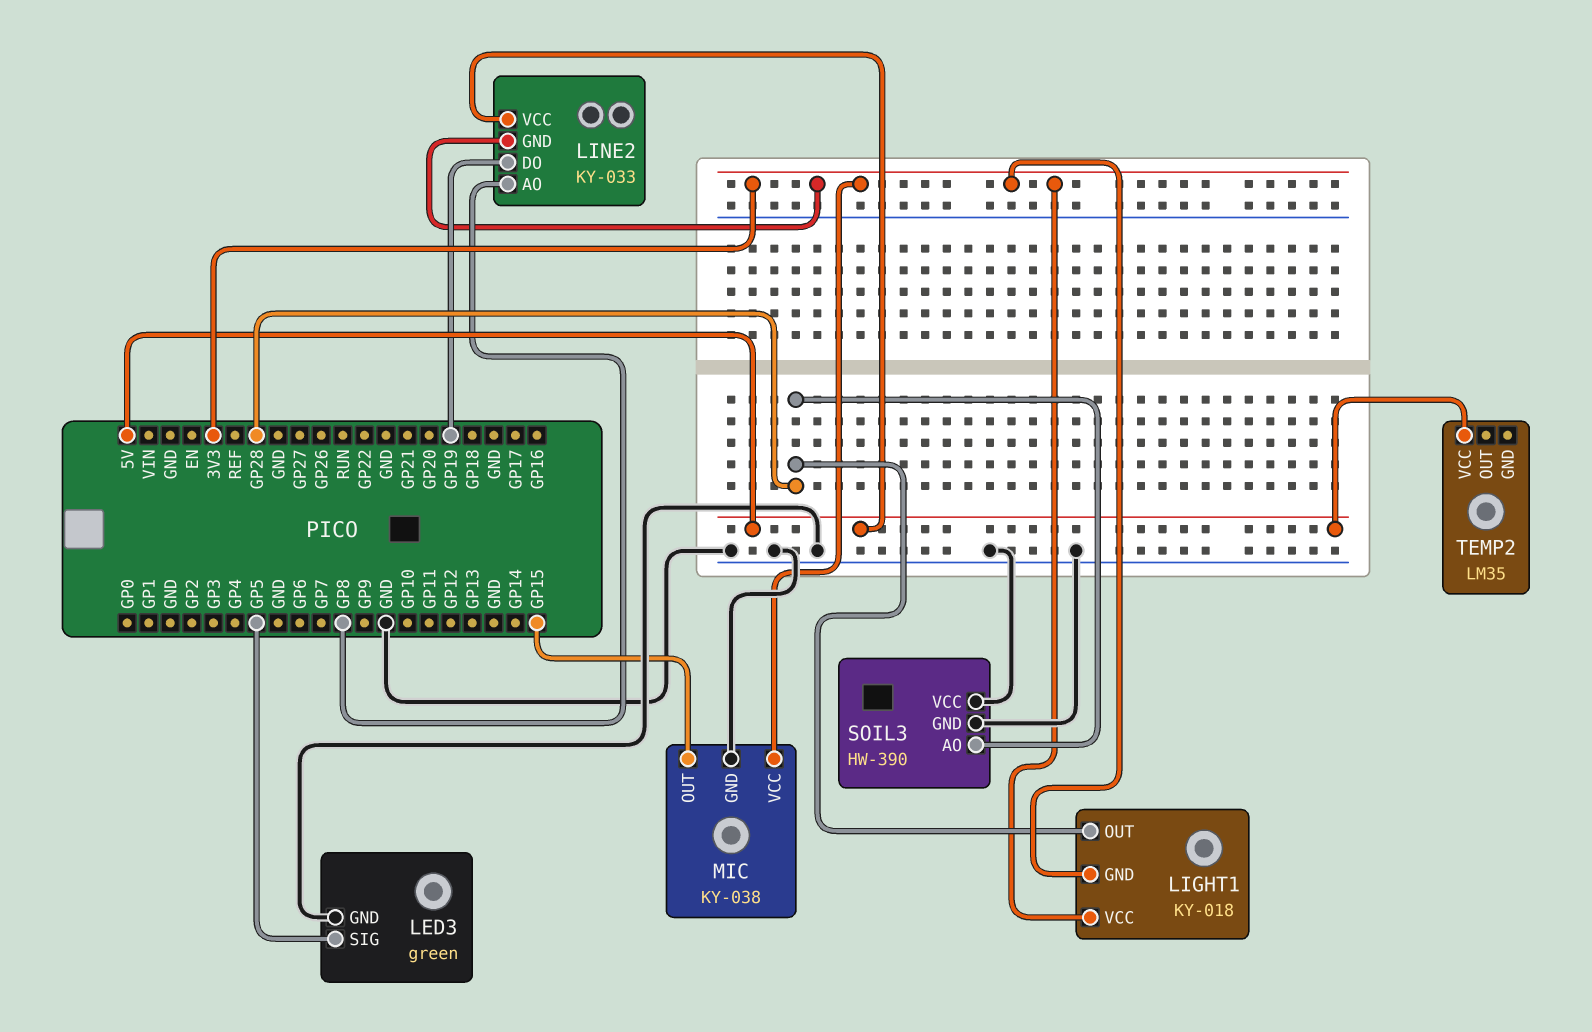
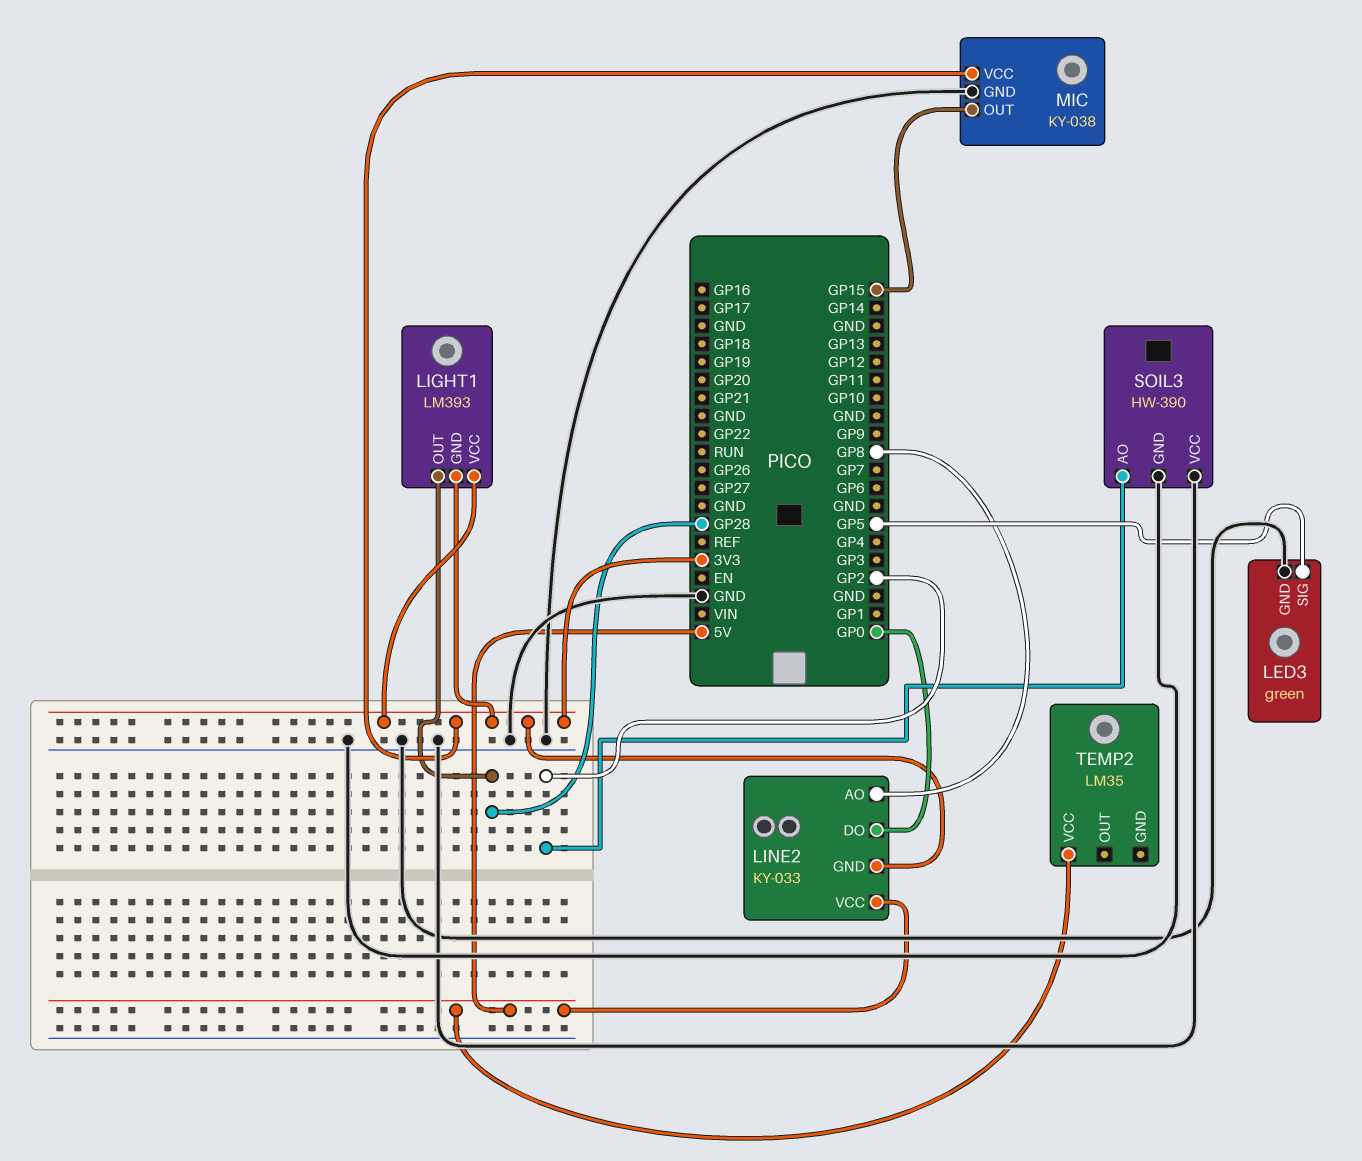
LIGHT1: KY-018 -> LM393
LINE2 pin DO: GP19 -> GP0
SOIL3 pin AO: GP28 -> GP2

